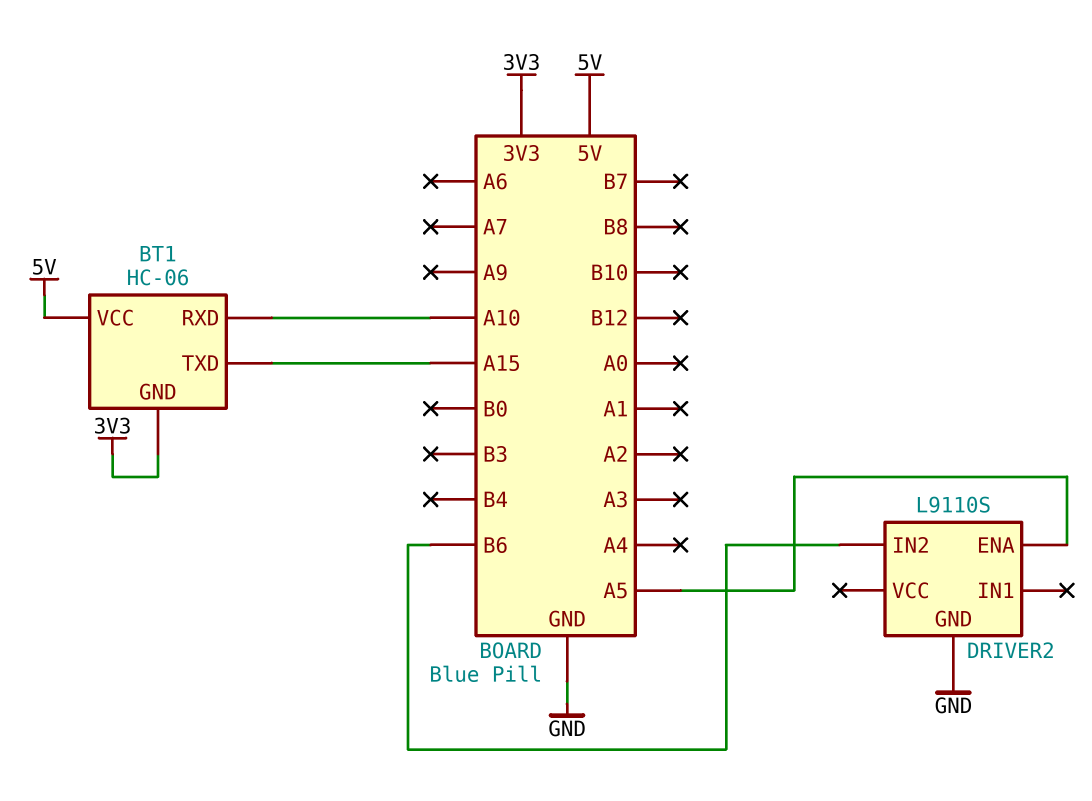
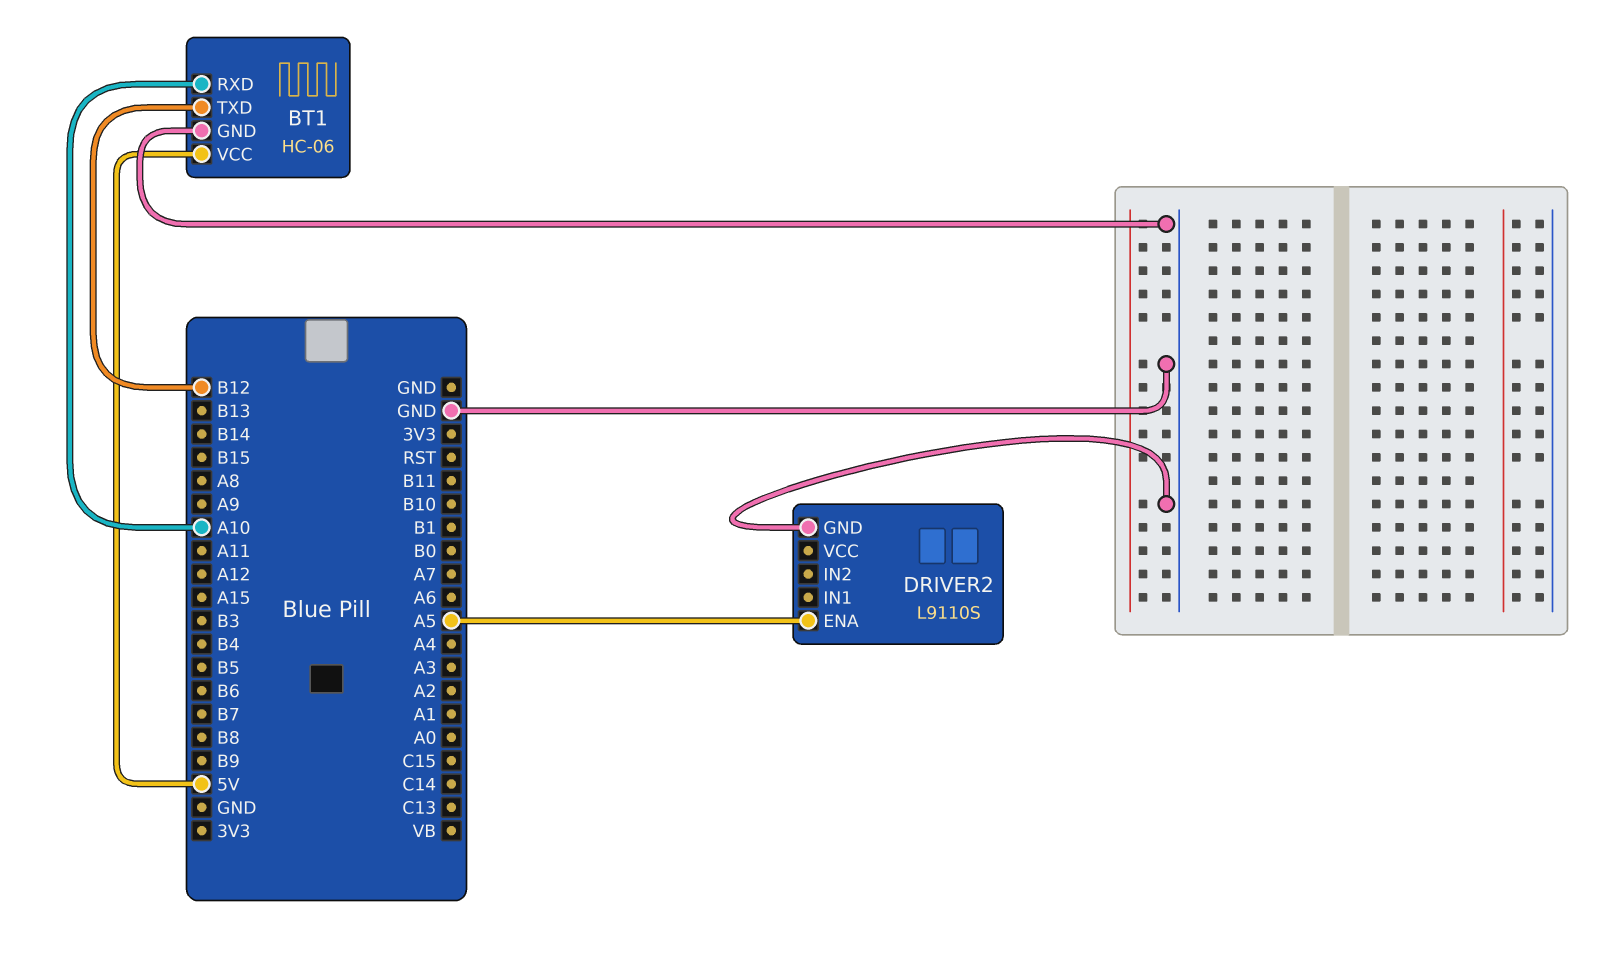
BT1 pin GND: 3V3 -> GND
BT1 pin TXD: A15 -> B12
DRIVER2 pin IN2: B6 -> none

